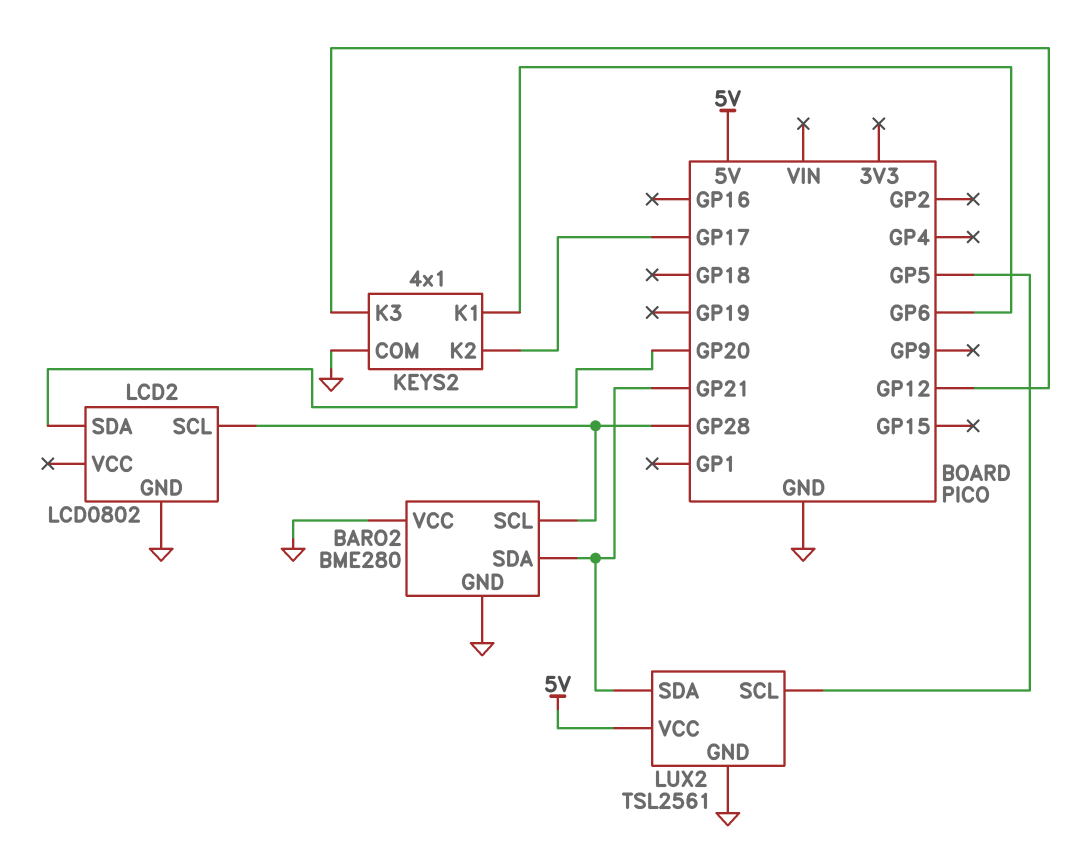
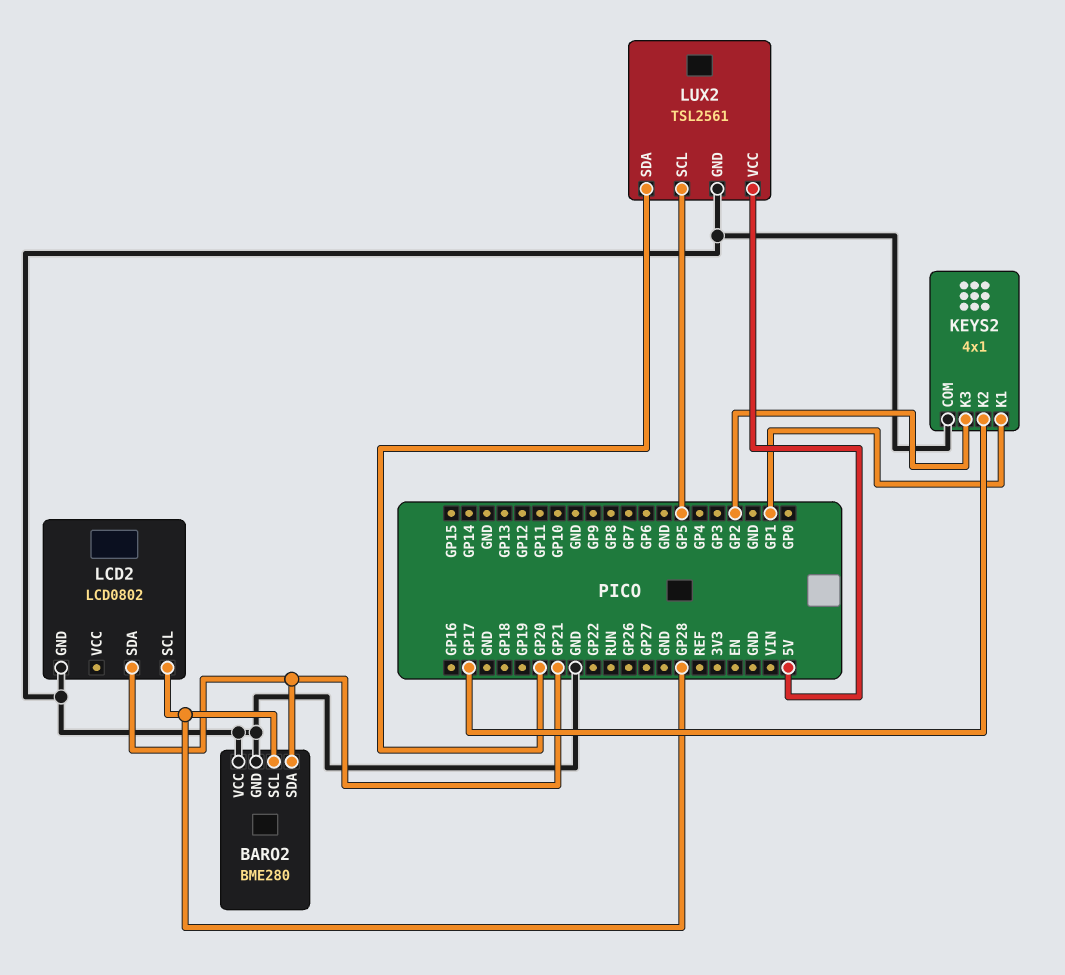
KEYS2 pin K1: GP6 -> GP1
KEYS2 pin K3: GP12 -> GP2
LCD2 pin SDA: GP20 -> GP21
LUX2 pin SDA: GP21 -> GP20

